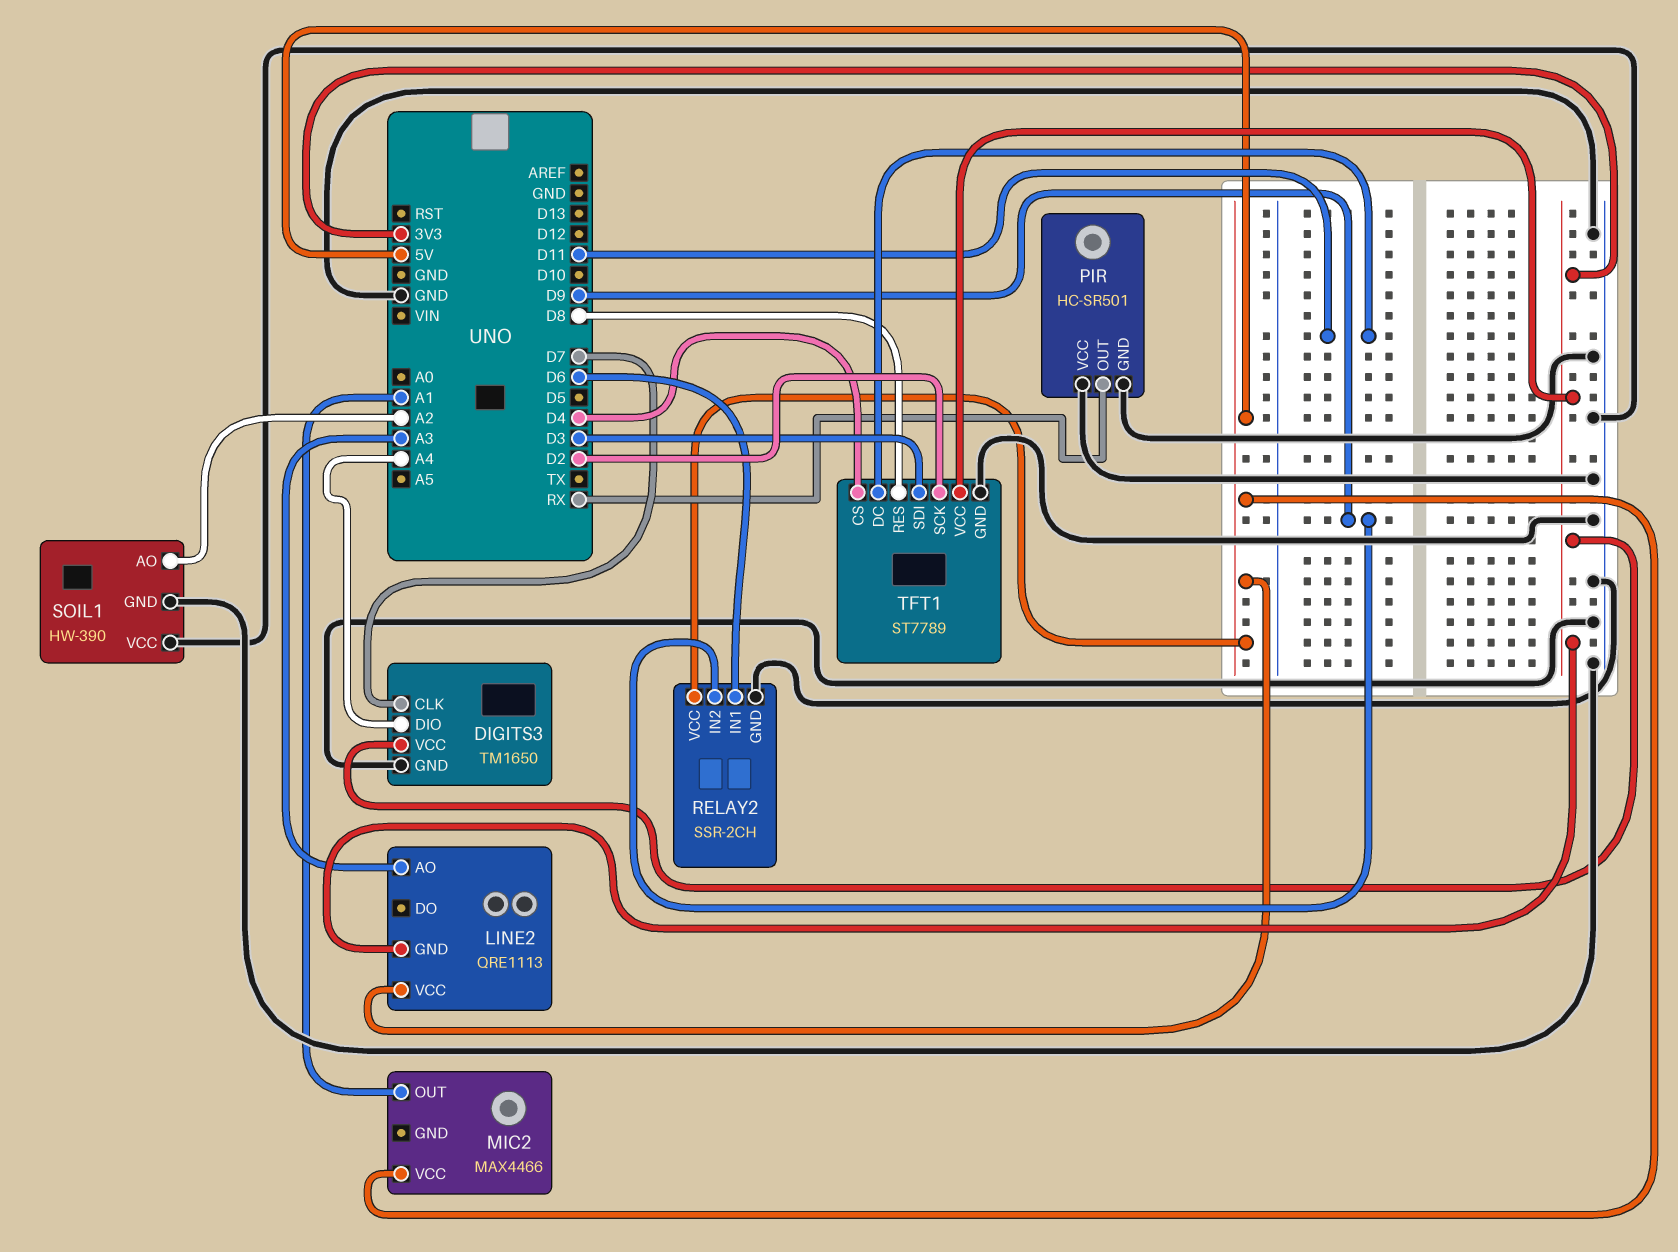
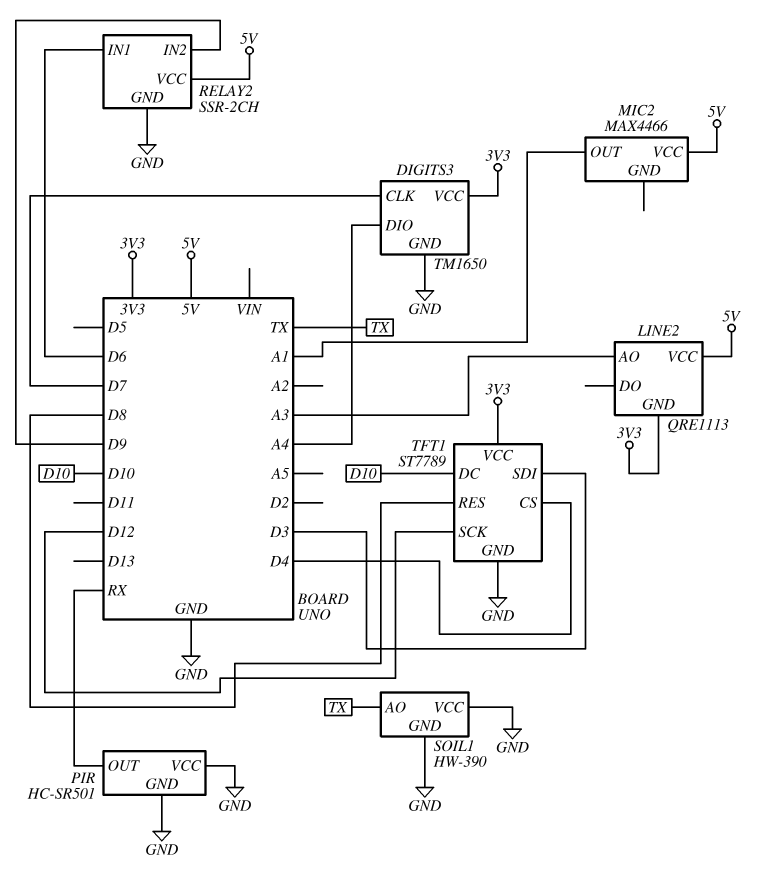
SOIL1 pin AO: A2 -> TX
TFT1 pin DC: D11 -> D10
TFT1 pin SCK: D2 -> D12

